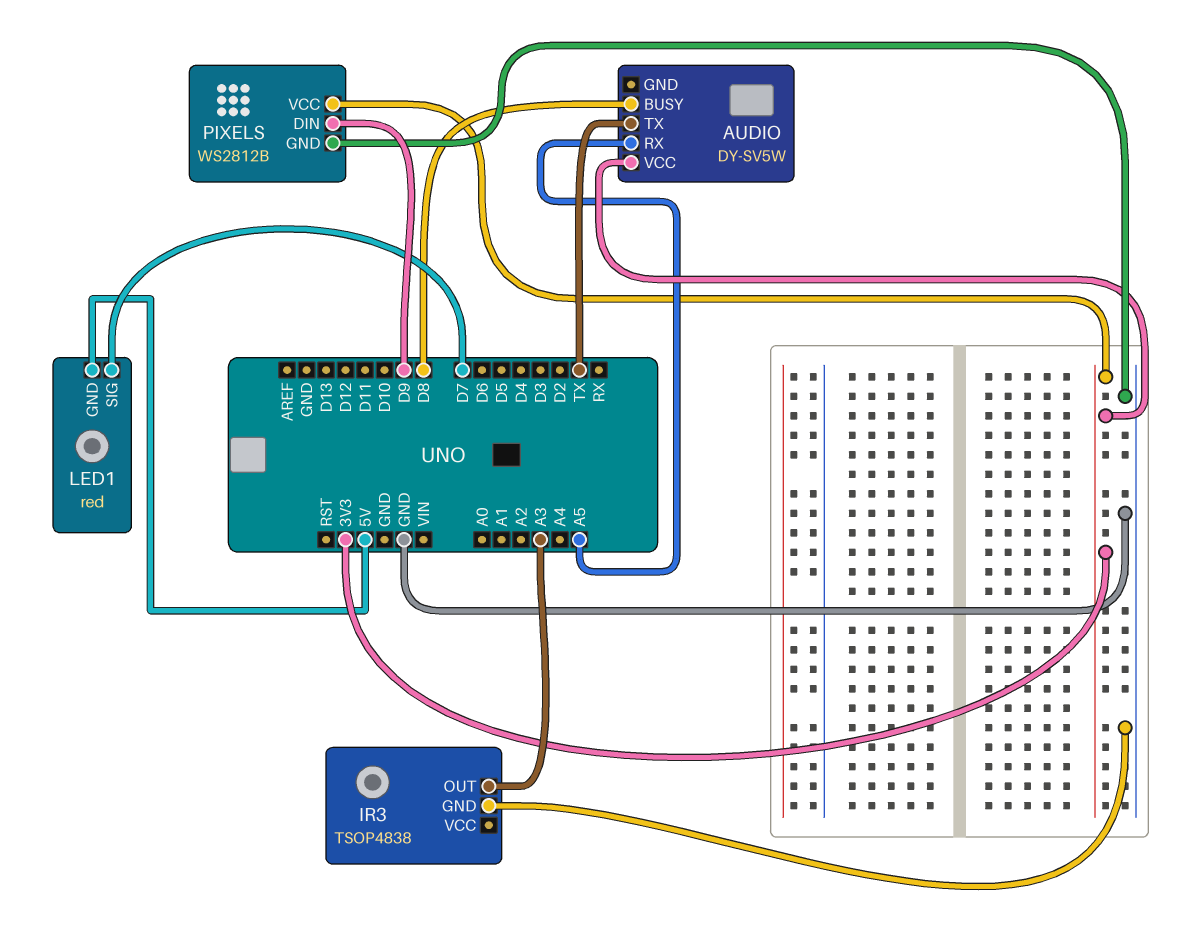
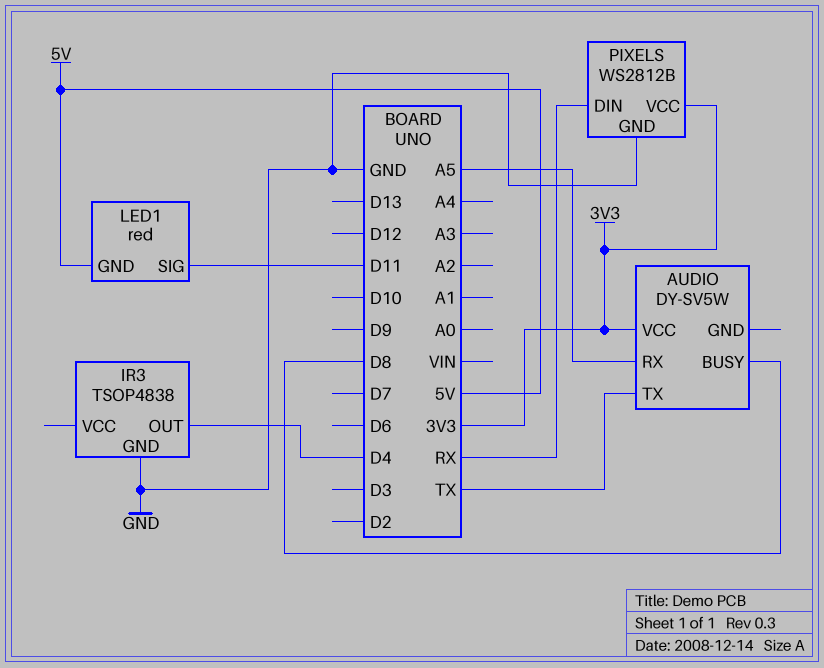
IR3 pin OUT: A3 -> D4
LED1 pin SIG: D7 -> D11
PIXELS pin DIN: D9 -> RX

